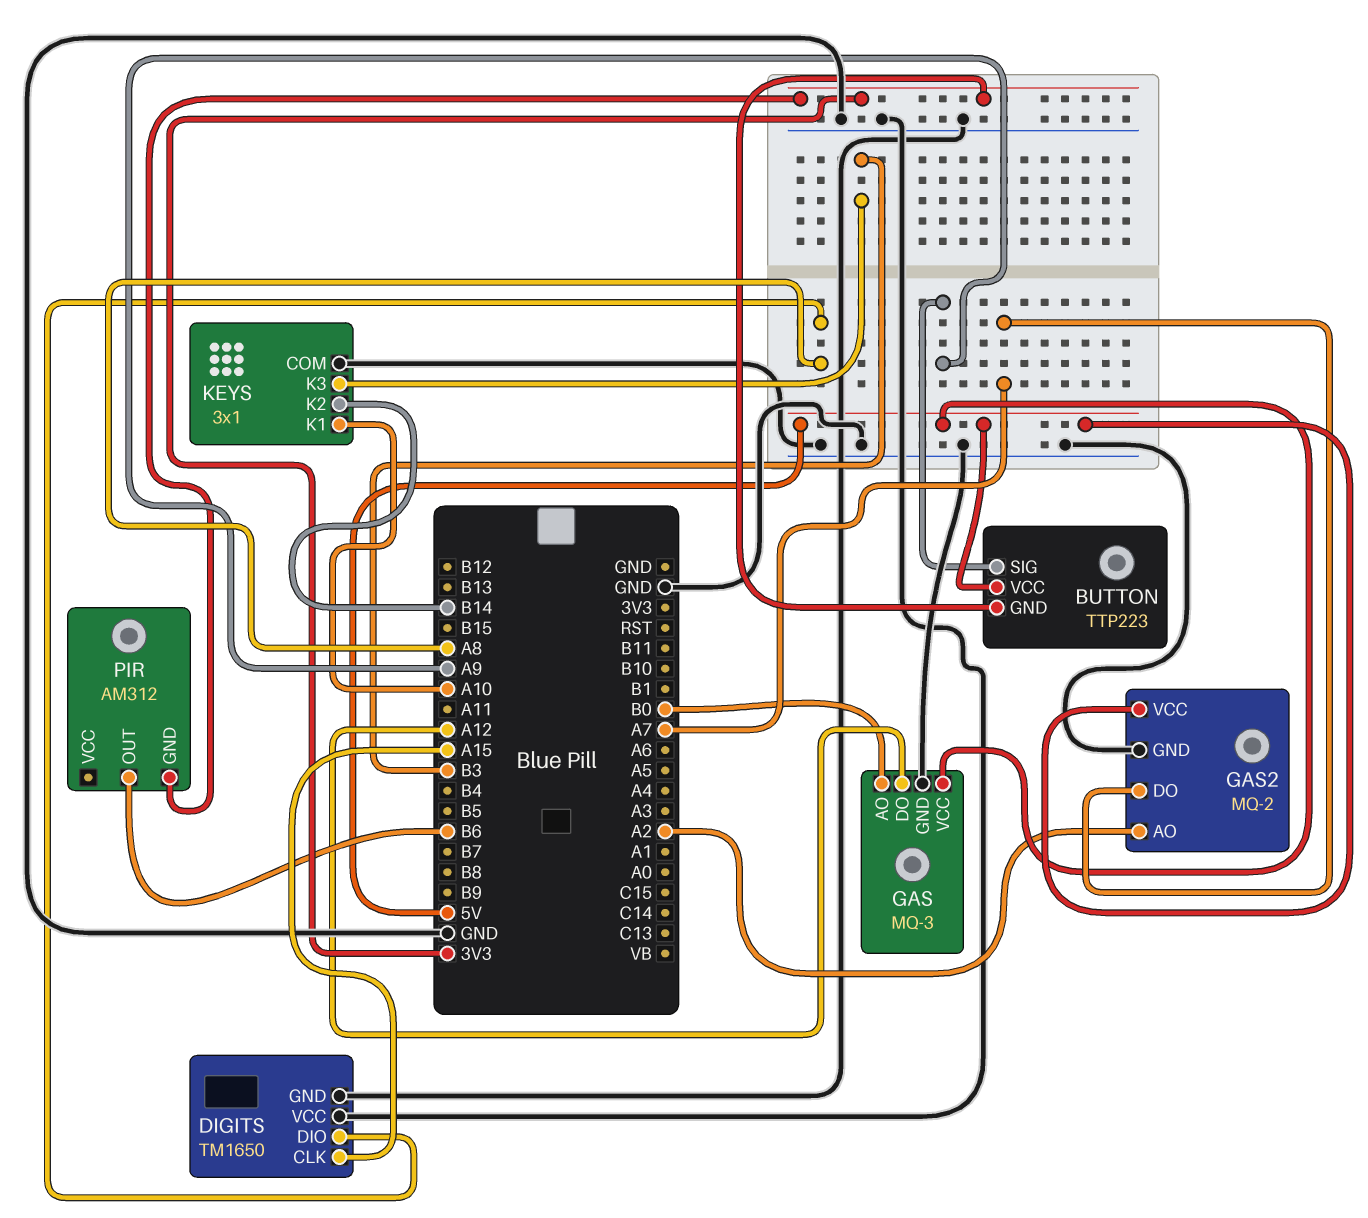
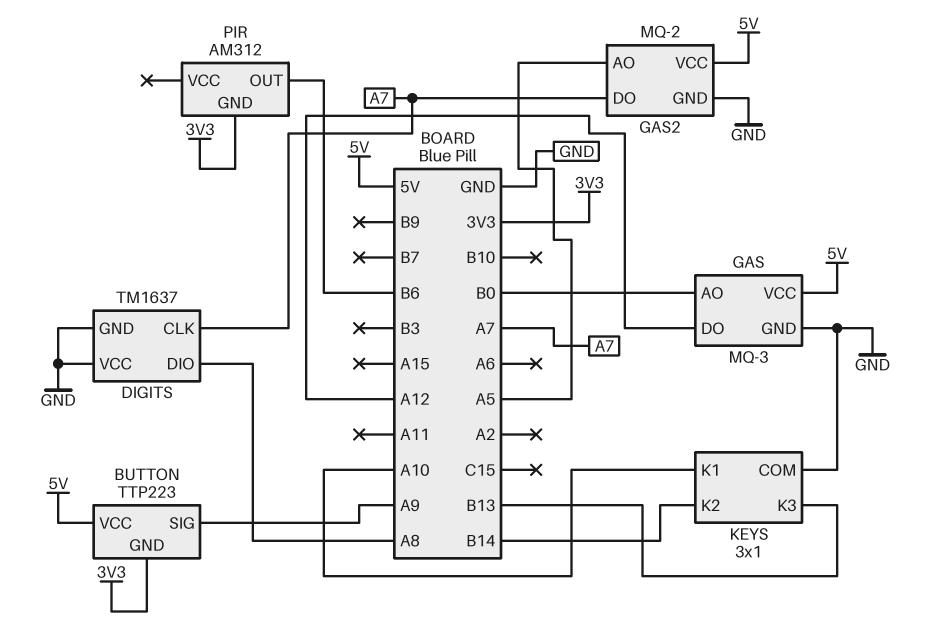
DIGITS: TM1650 -> TM1637
DIGITS pin CLK: A15 -> A7
GAS2 pin AO: A2 -> A5
KEYS pin K3: B3 -> B13

